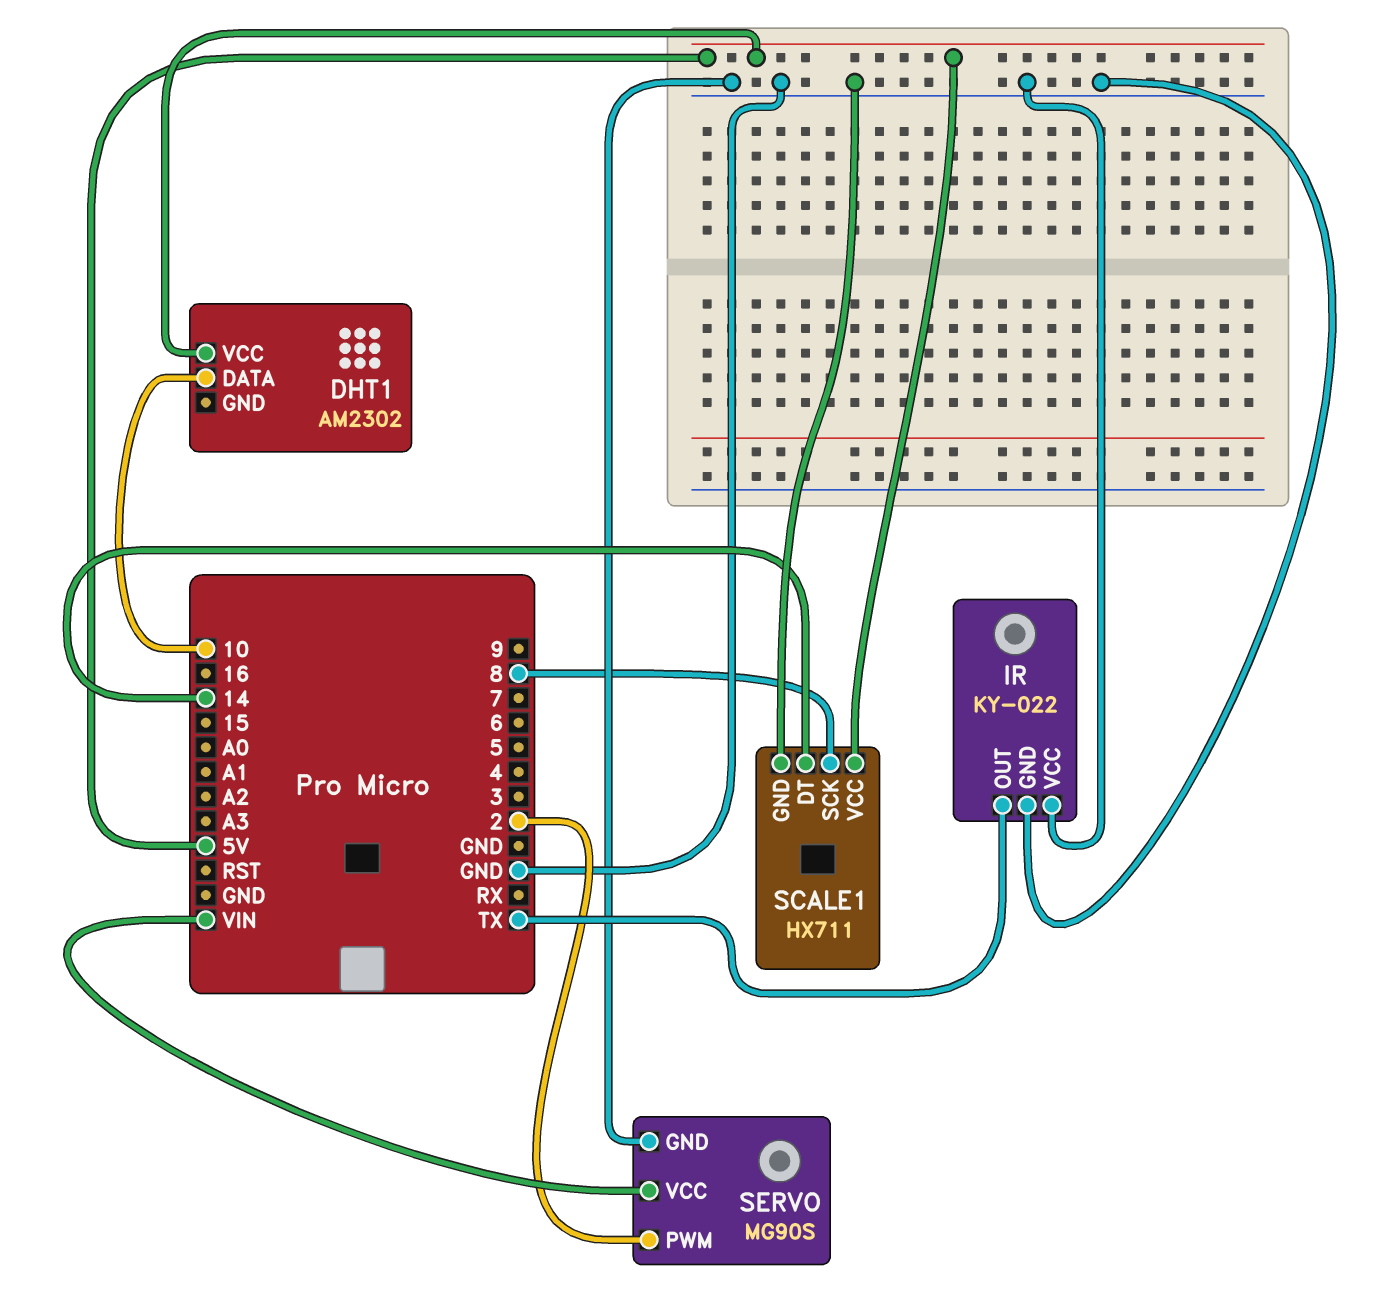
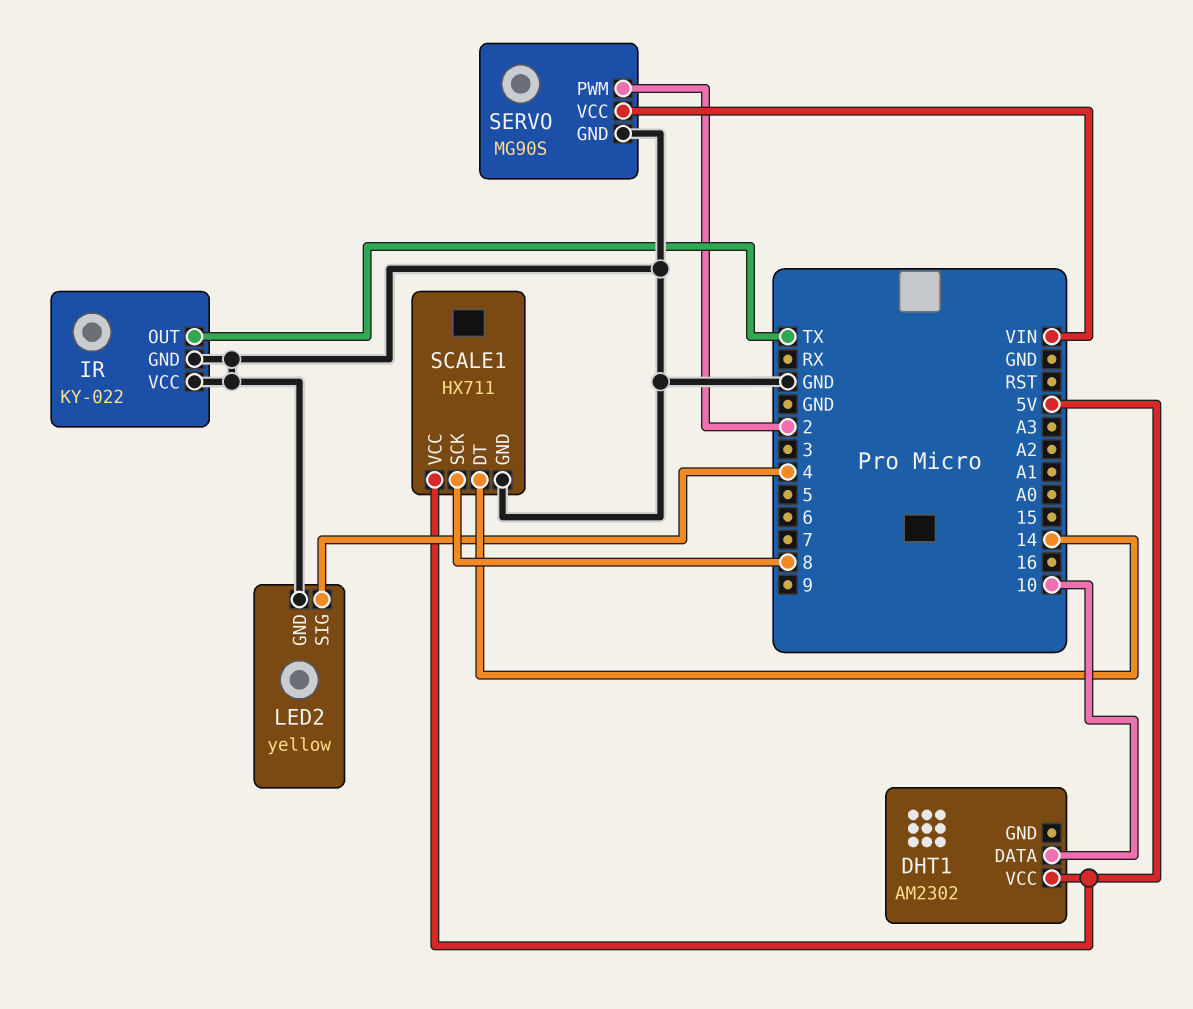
LED2: none -> yellow
LED2 pin GND: none -> GND
LED2 pin SIG: none -> 4

